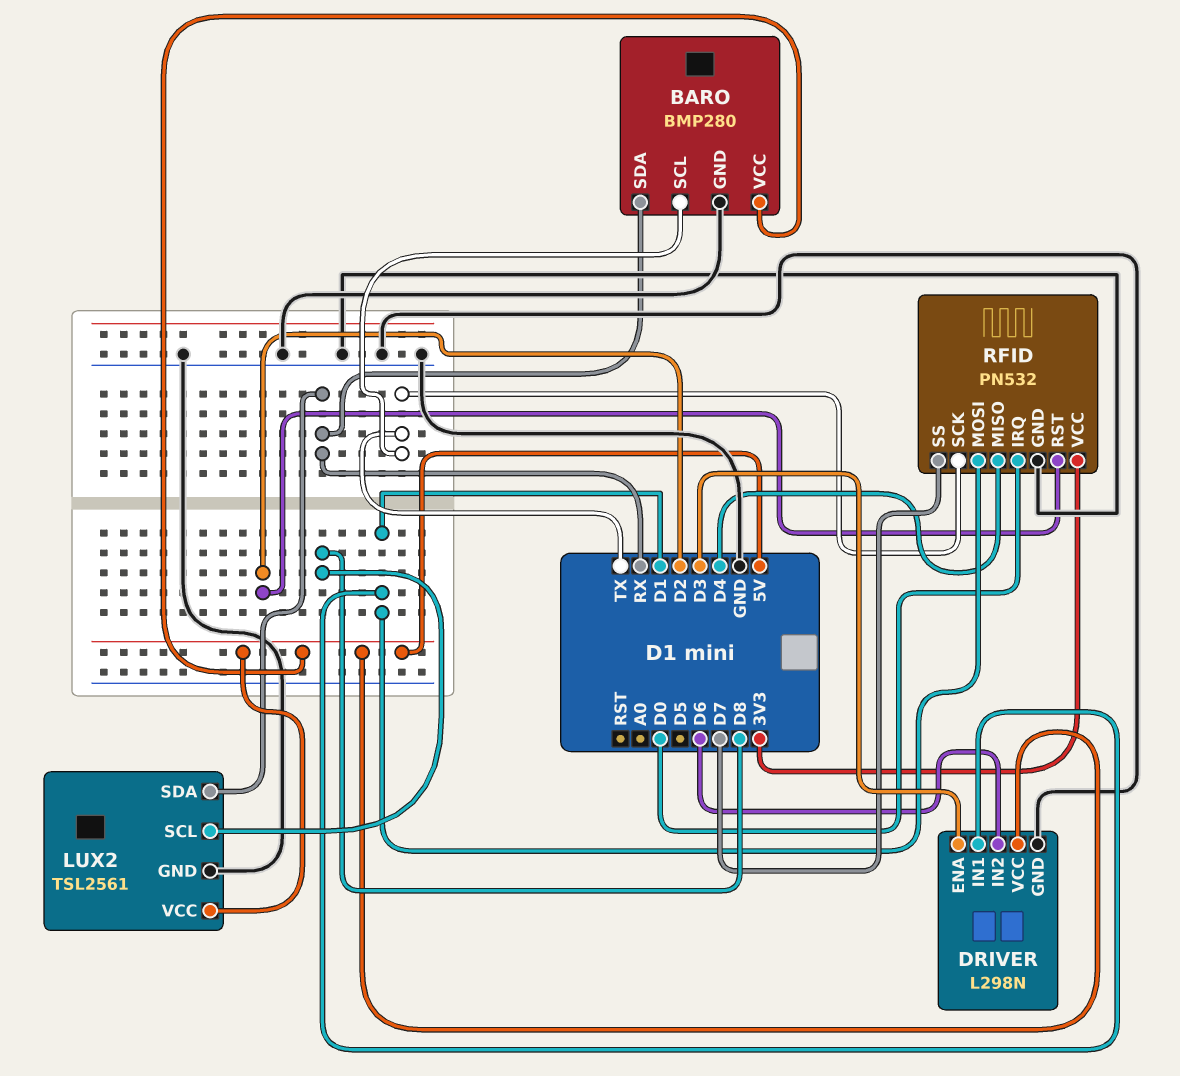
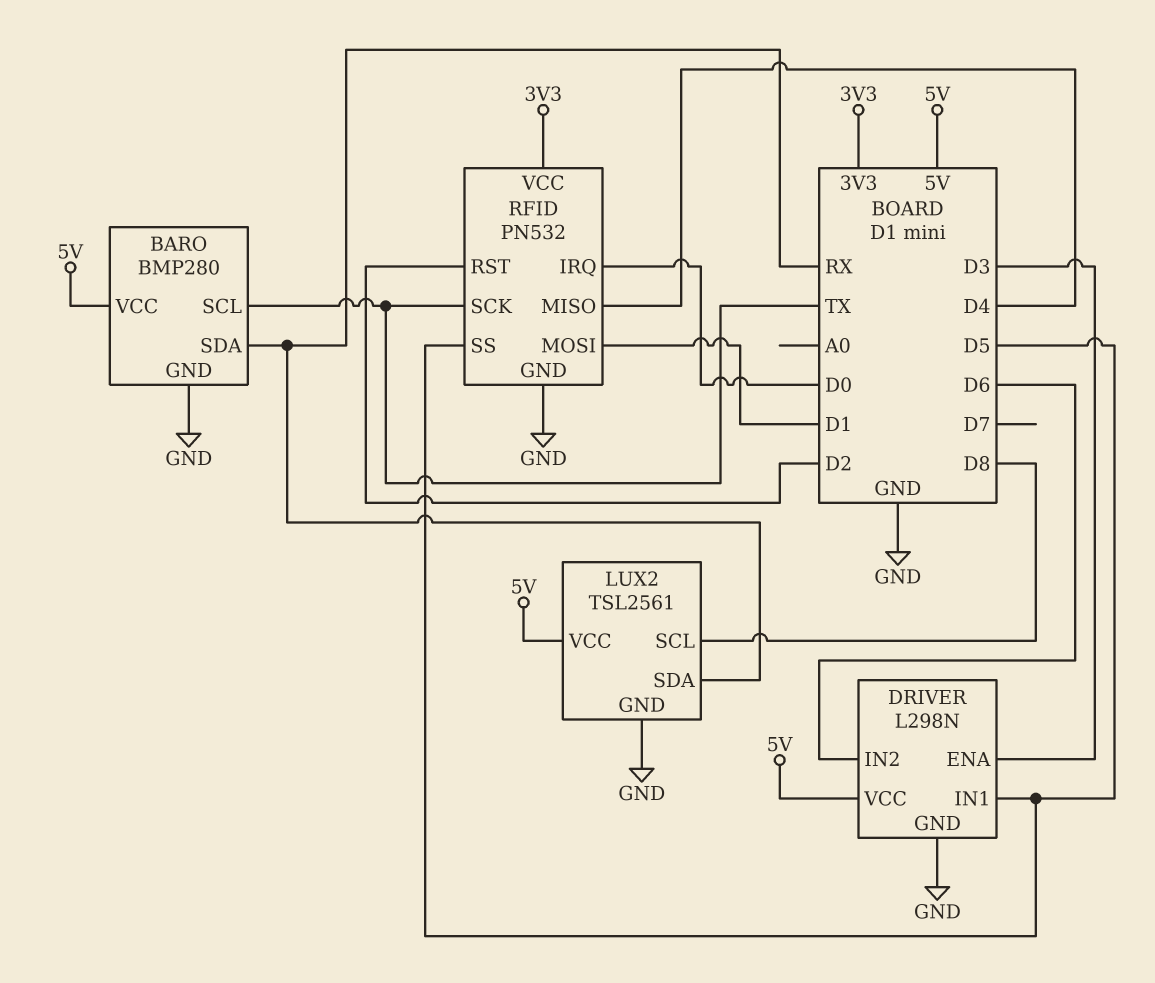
DRIVER pin IN1: D1 -> D5
RFID pin SS: D7 -> D5

